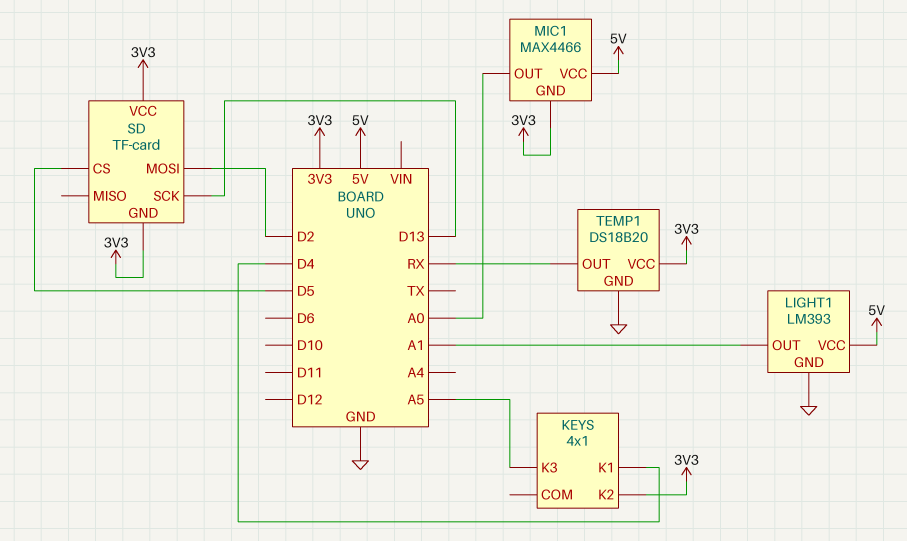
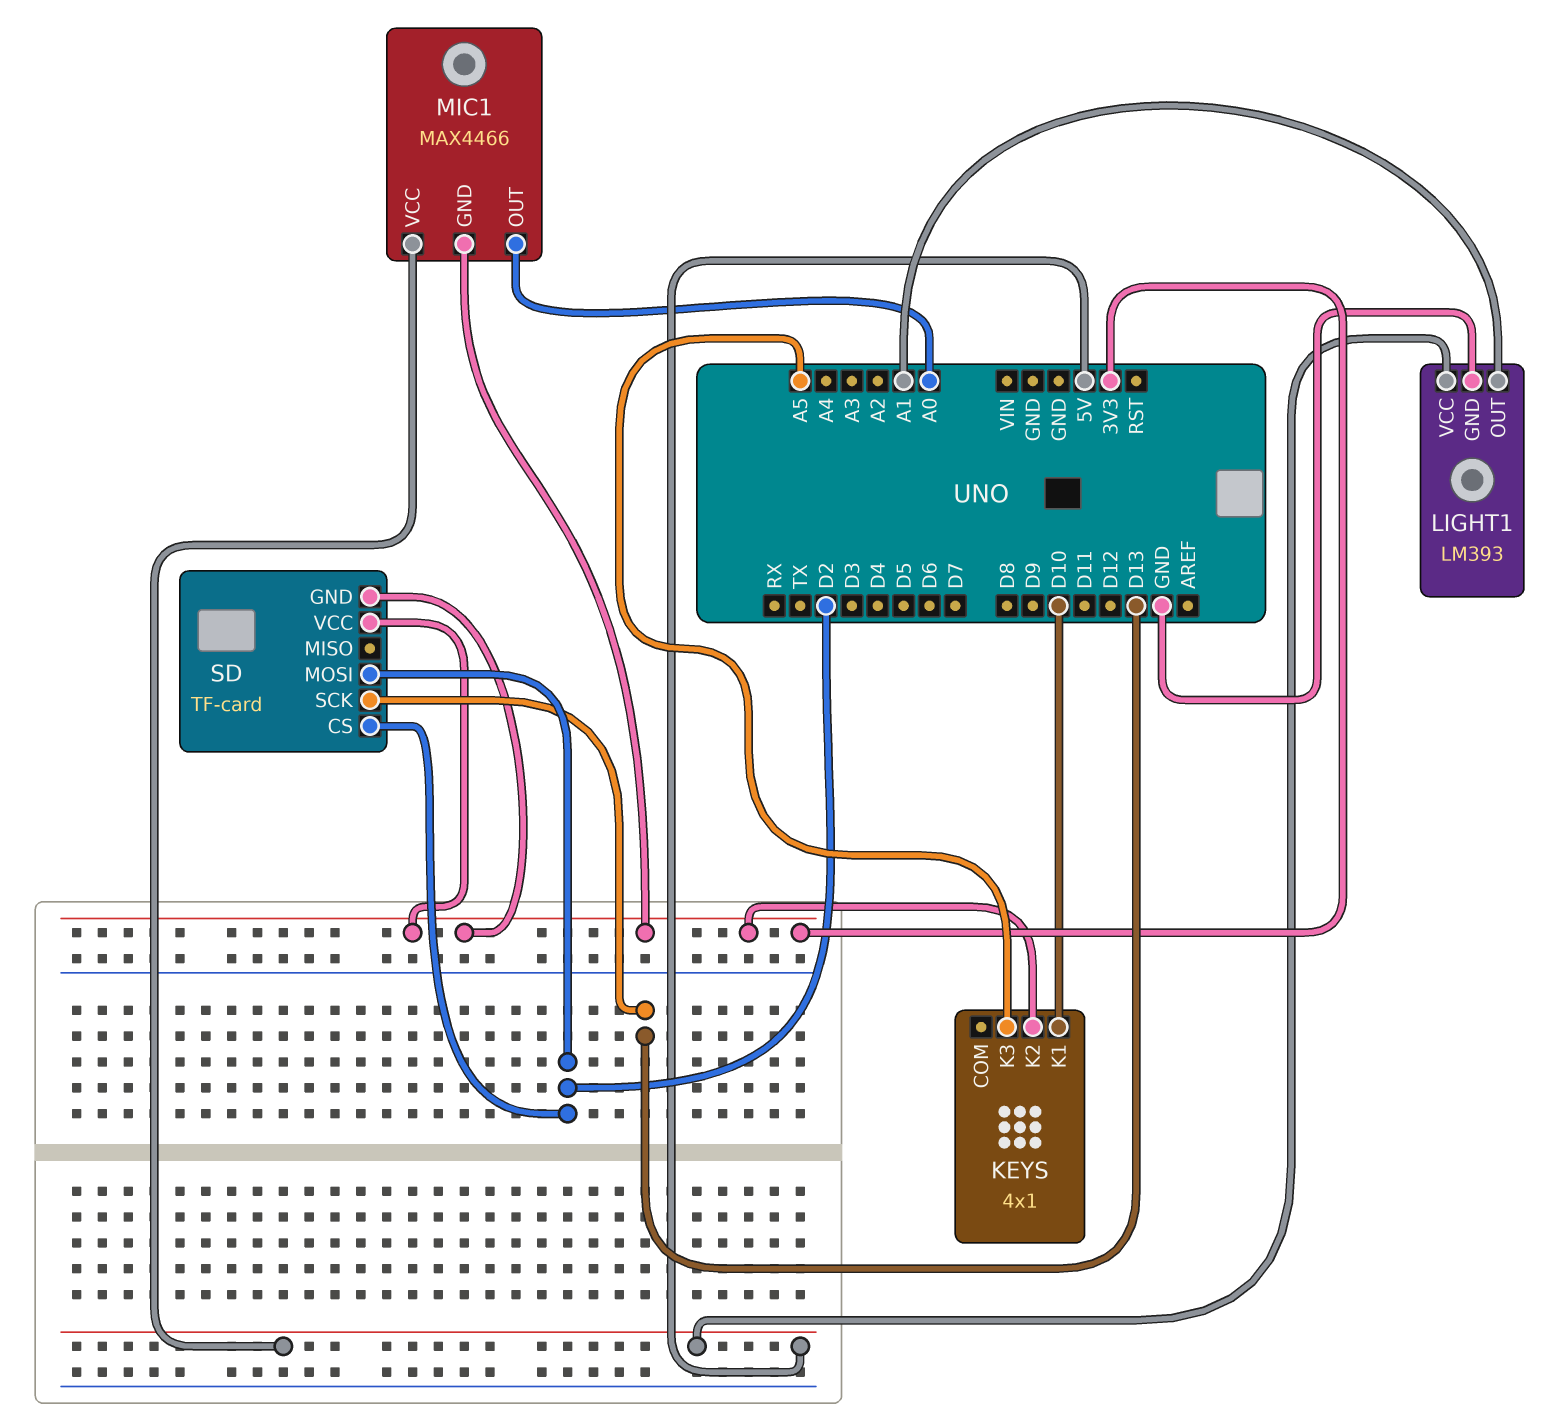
KEYS pin K1: D4 -> D10
SD pin CS: D5 -> D2
TEMP1: DS18B20 -> none
TEMP1 pin GND: GND -> none
TEMP1 pin OUT: RX -> none
TEMP1 pin VCC: 3V3 -> none

